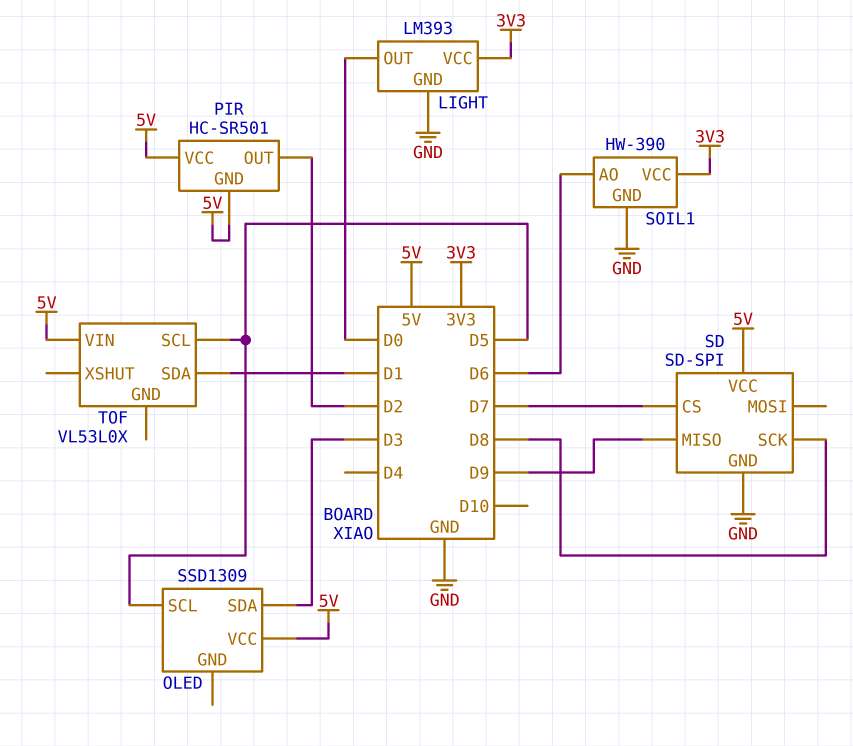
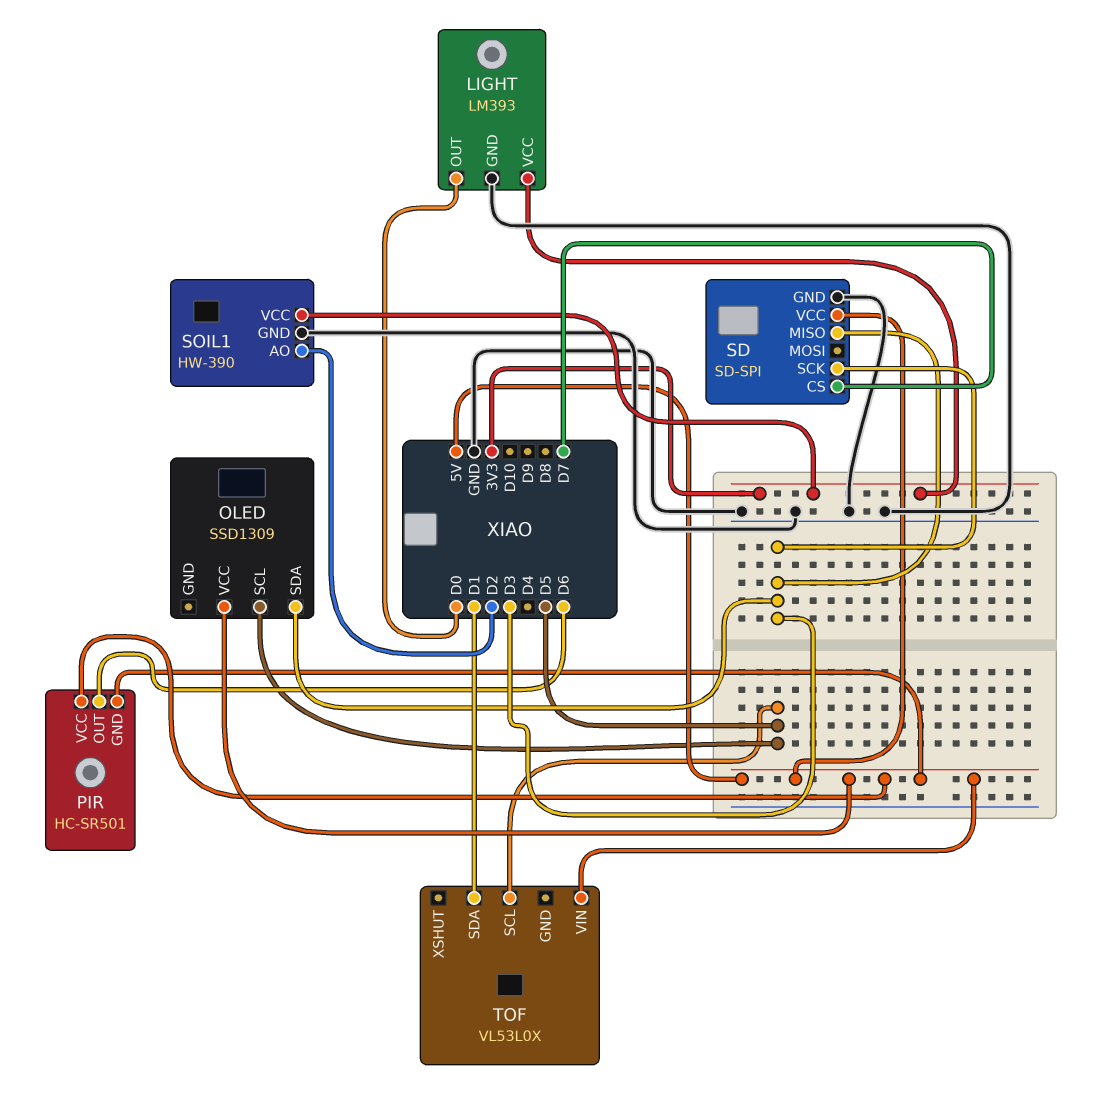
PIR pin OUT: D2 -> D6
SD pin MISO: D9 -> D3
SD pin SCK: D8 -> D3
SOIL1 pin AO: D6 -> D2

